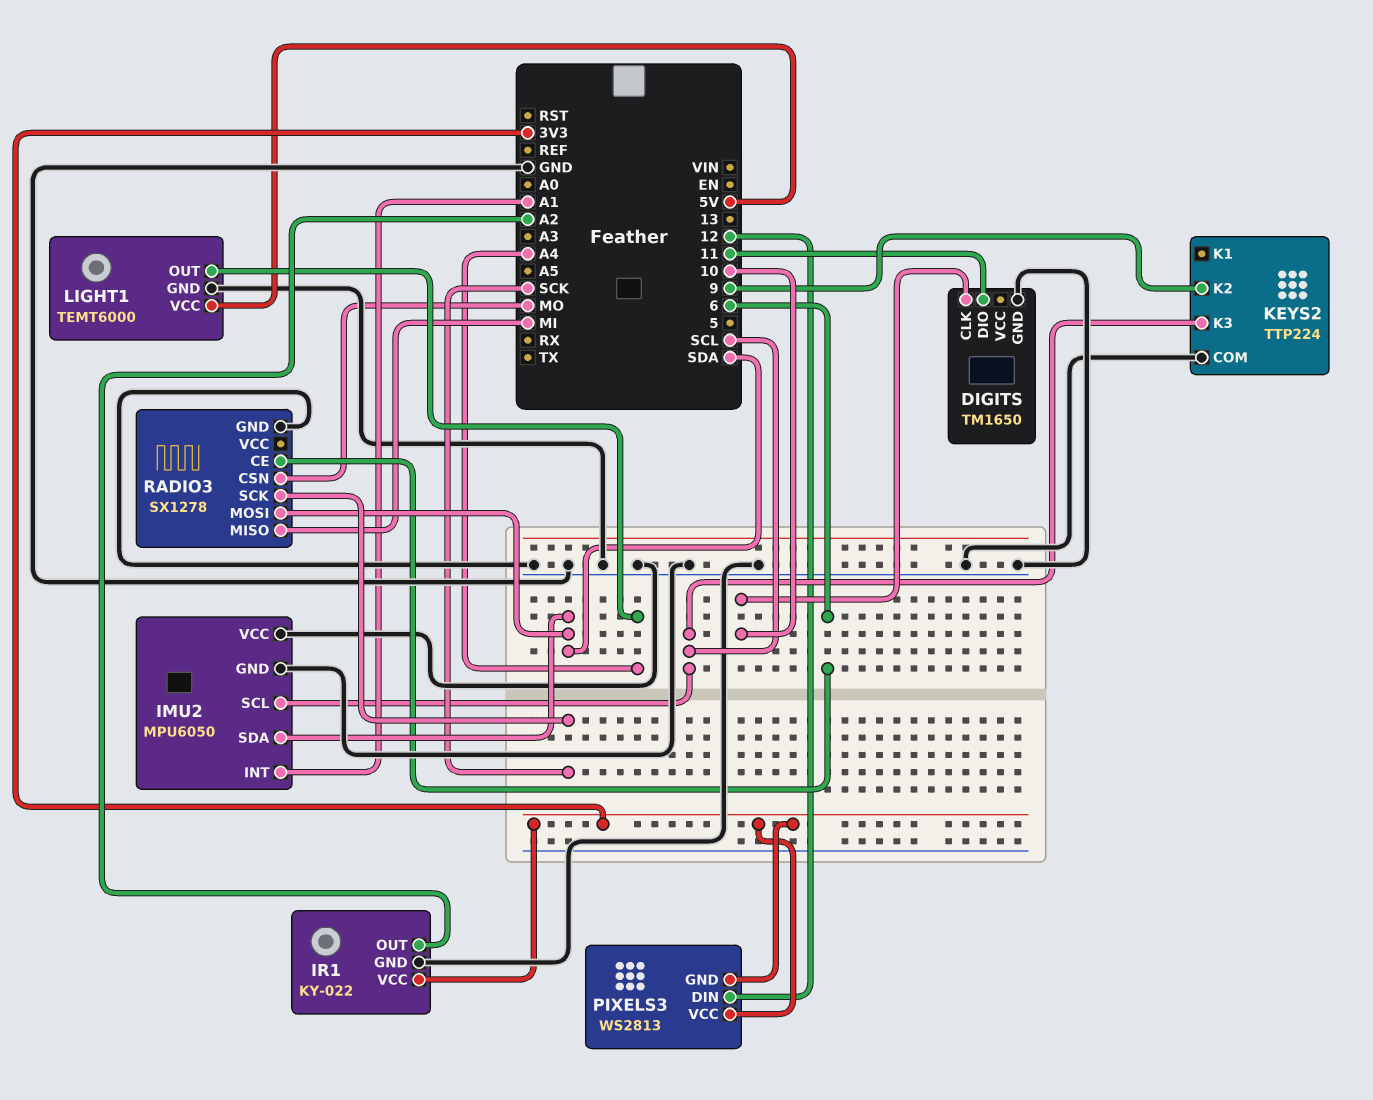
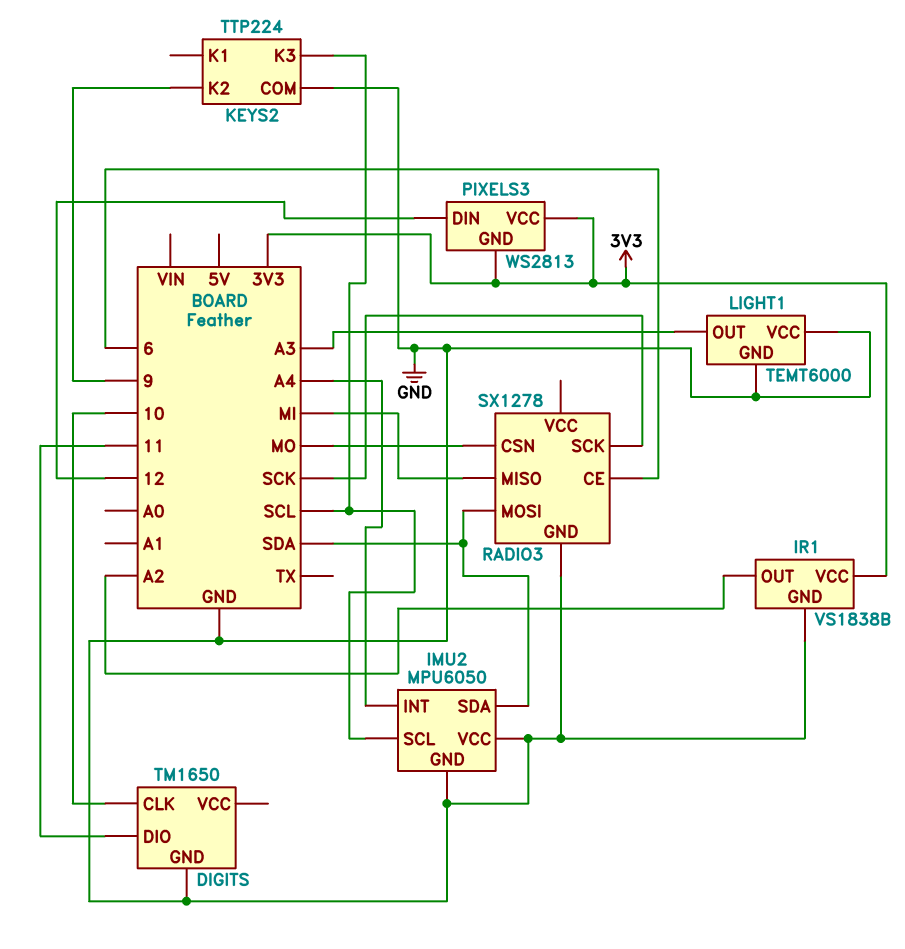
IMU2 pin INT: A1 -> A4
IR1: KY-022 -> VS1838B
LIGHT1 pin OUT: A4 -> A3
LIGHT1 pin VCC: 5V -> GND

